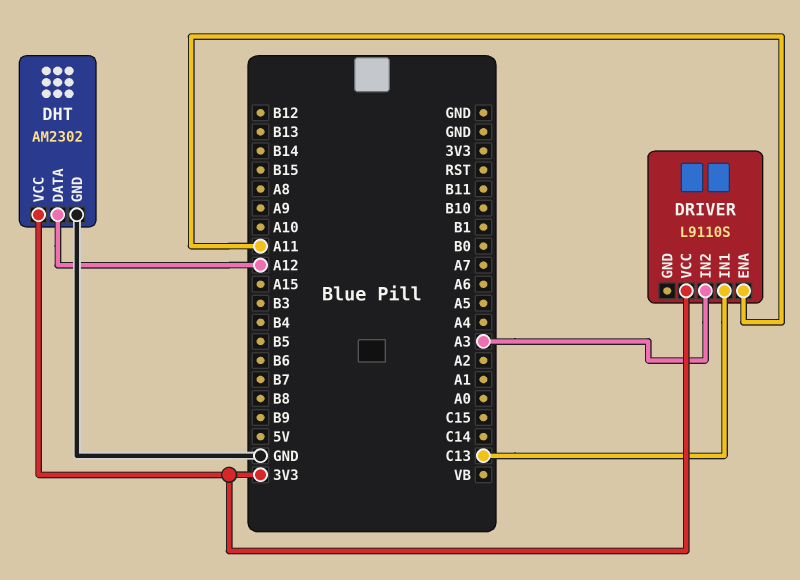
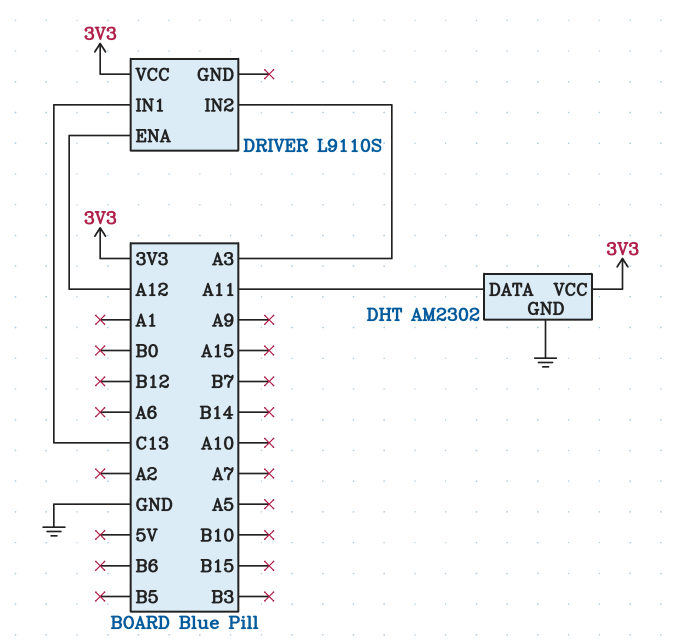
DHT pin DATA: A12 -> A11
DRIVER pin ENA: A11 -> A12

